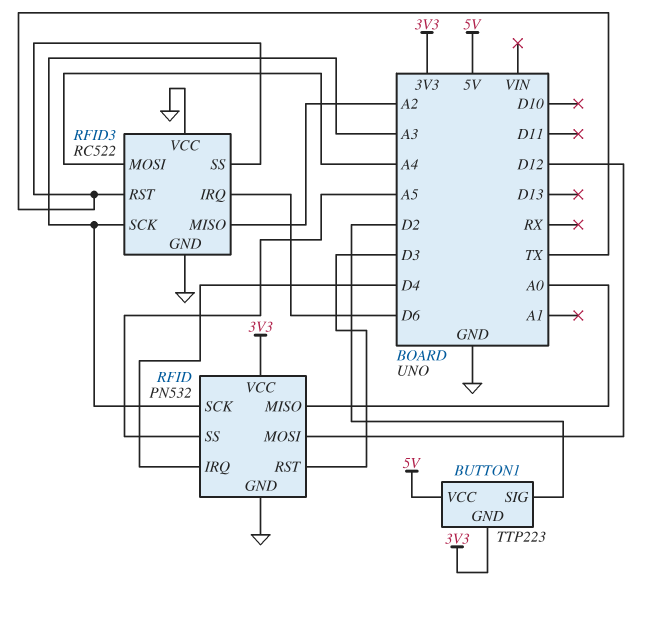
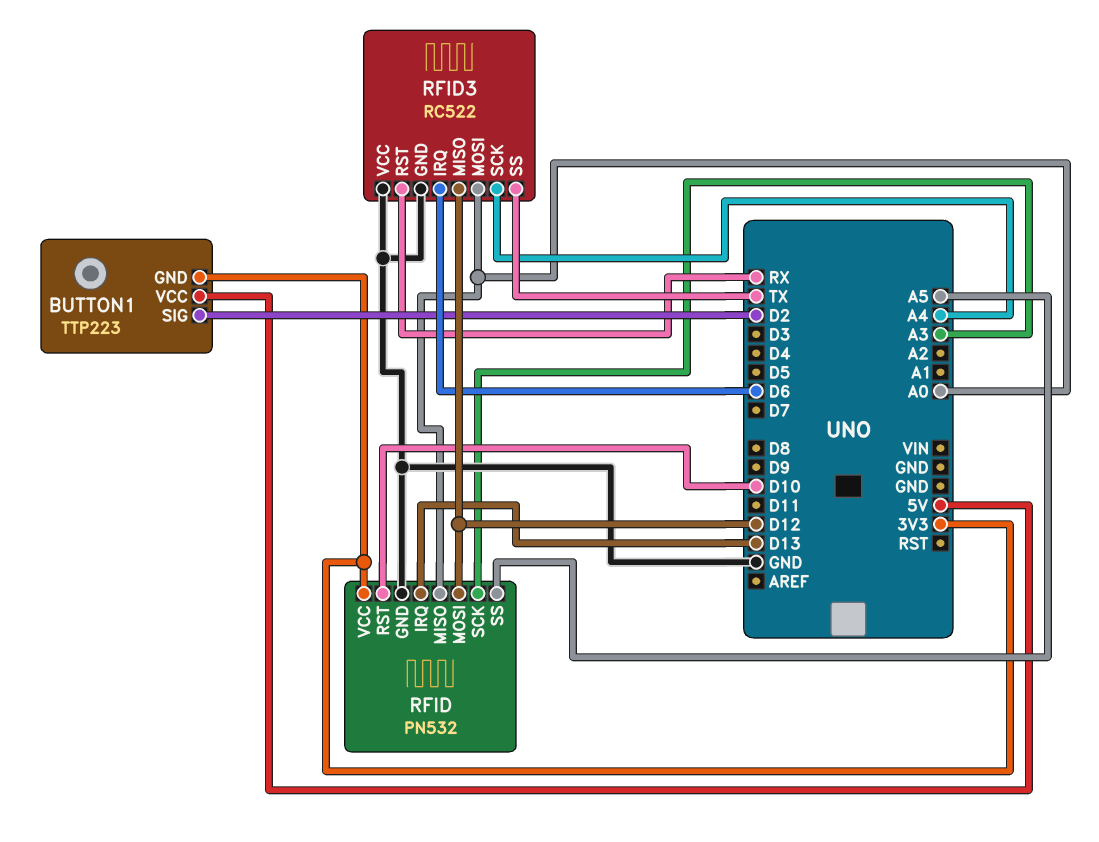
RFID pin IRQ: D4 -> D13
RFID pin RST: D3 -> D10
RFID3 pin MISO: A2 -> D12
RFID3 pin MOSI: A4 -> A0
RFID3 pin RST: TX -> RX
RFID3 pin SCK: A3 -> A4

